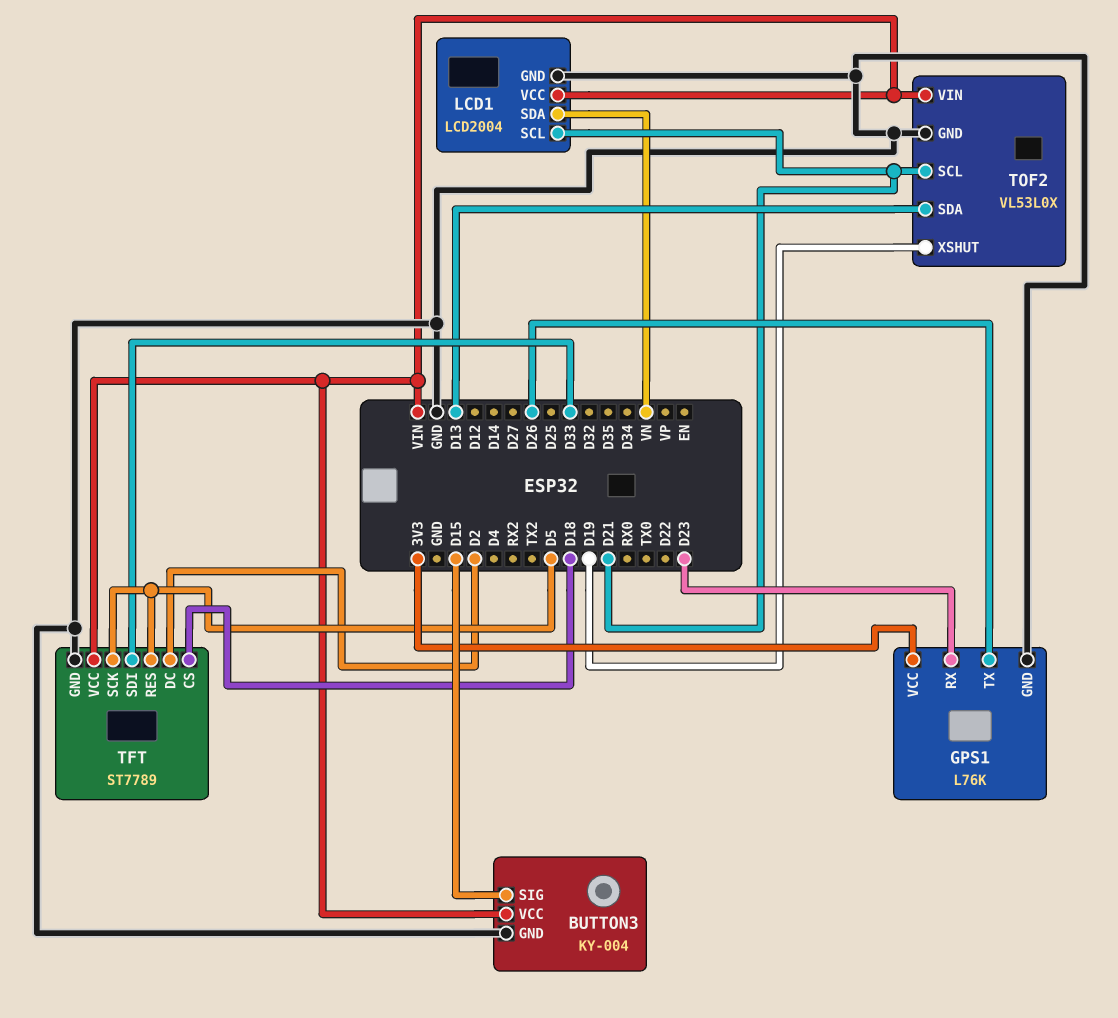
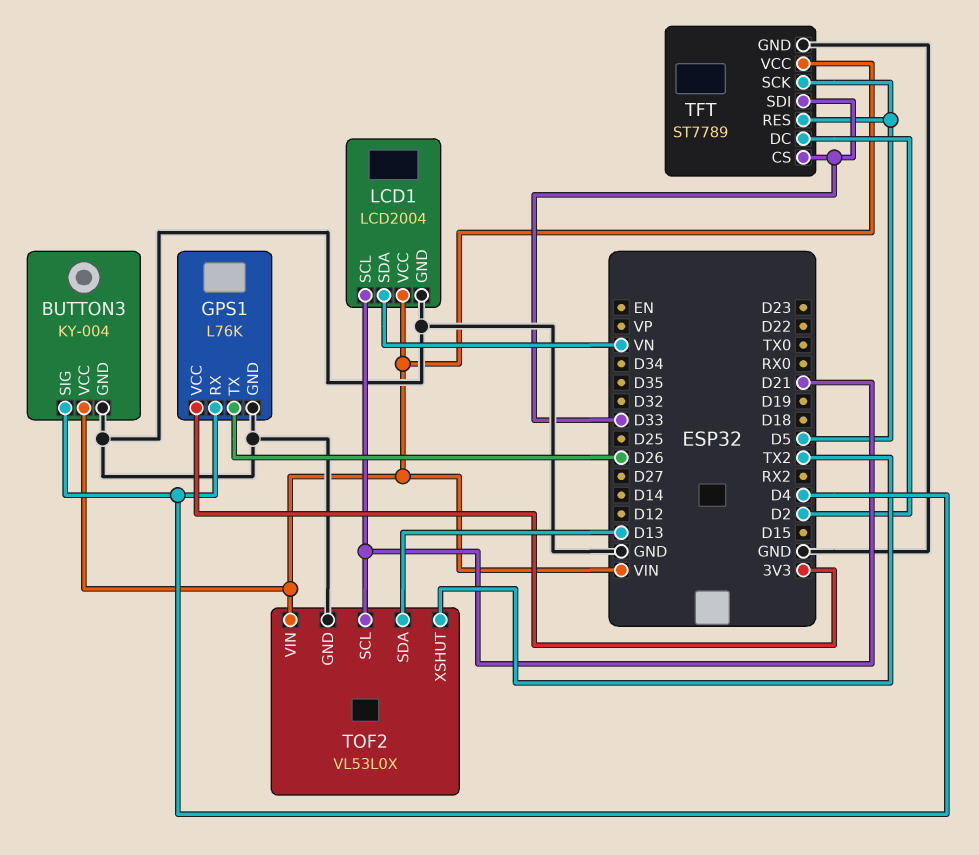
BUTTON3 pin SIG: D15 -> D4
GPS1 pin RX: D23 -> D4
TFT pin CS: D18 -> D33
TOF2 pin XSHUT: D19 -> TX2

